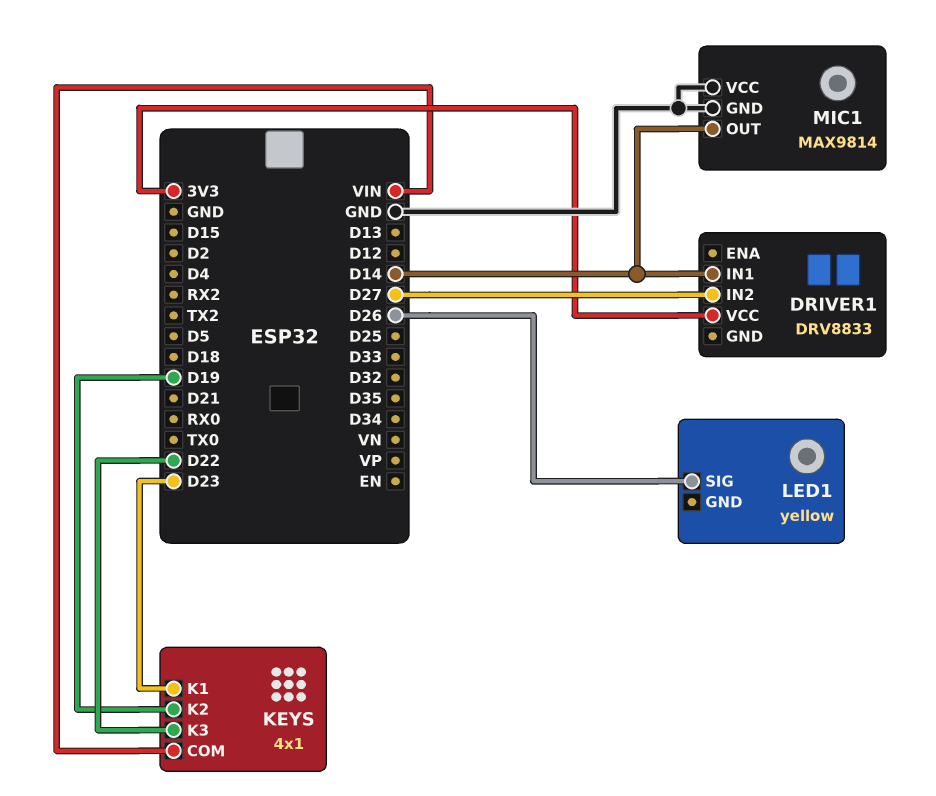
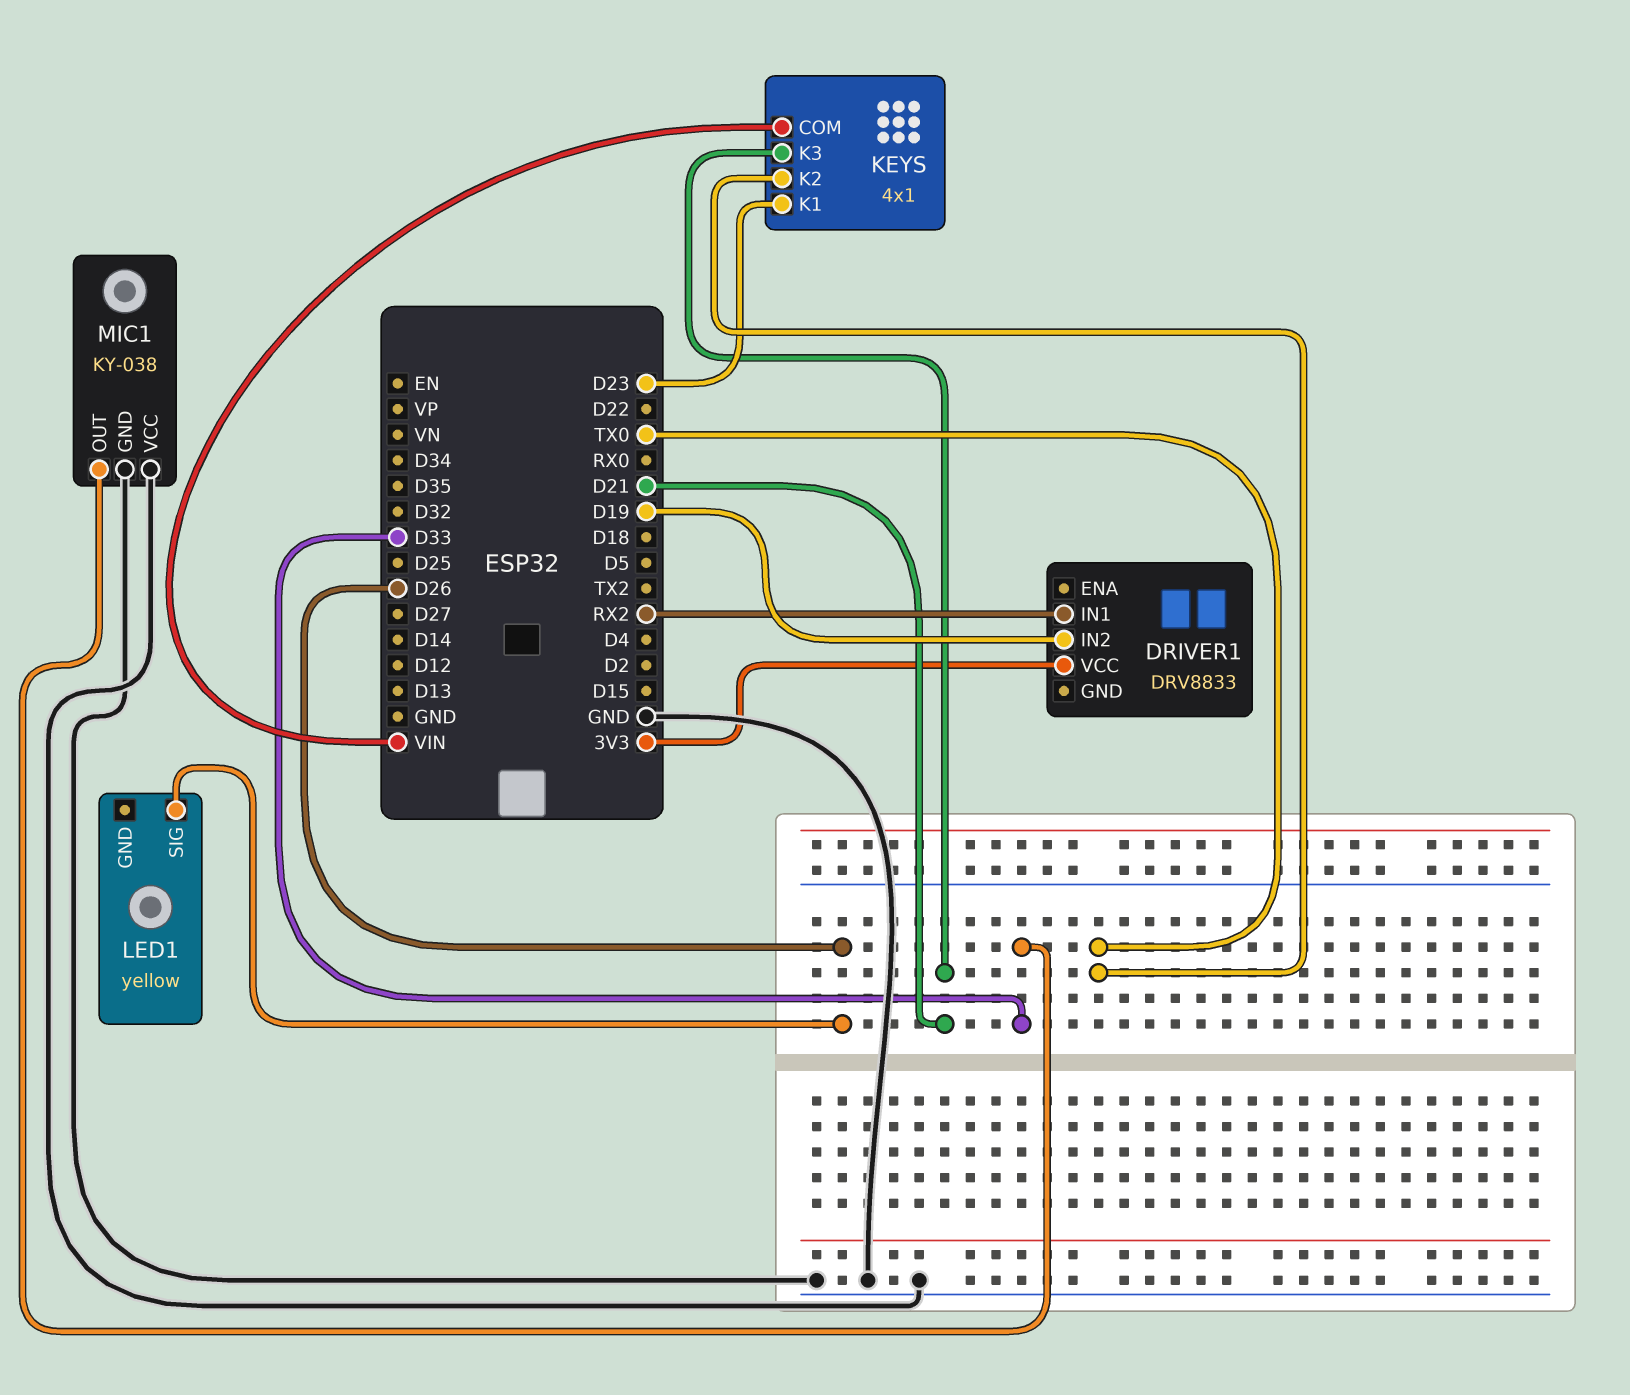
DRIVER1 pin IN1: D14 -> RX2
DRIVER1 pin IN2: D27 -> D19
KEYS pin K2: D19 -> TX0
KEYS pin K3: D22 -> D21
MIC1: MAX9814 -> KY-038
MIC1 pin OUT: D14 -> D33

